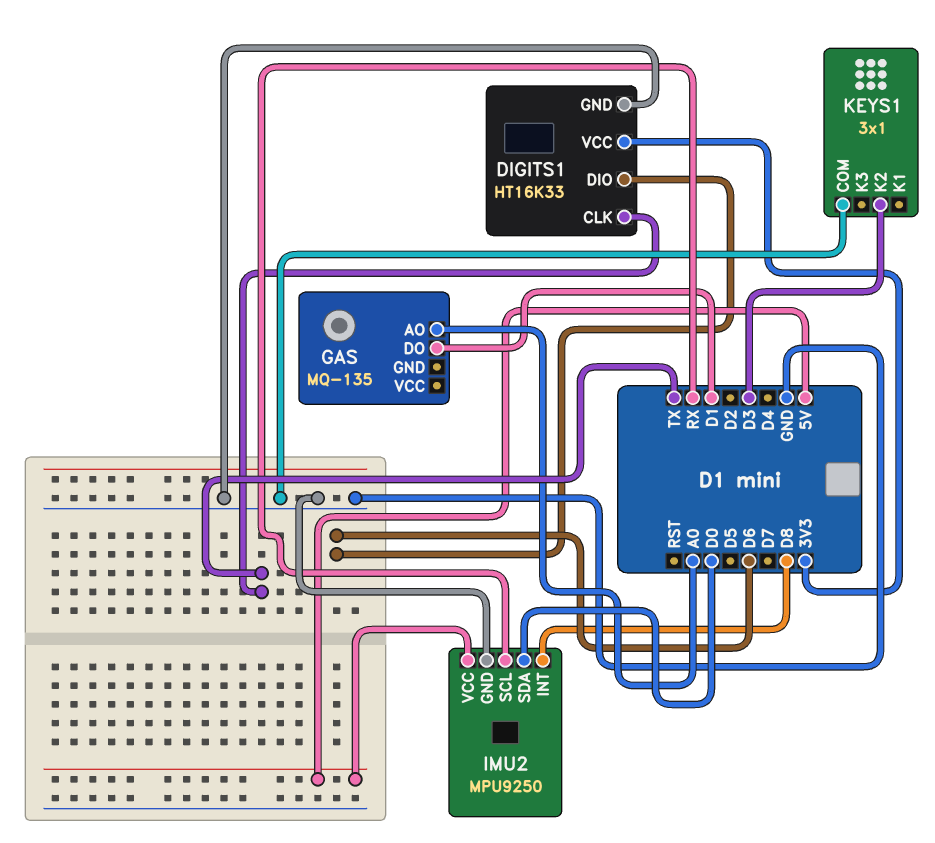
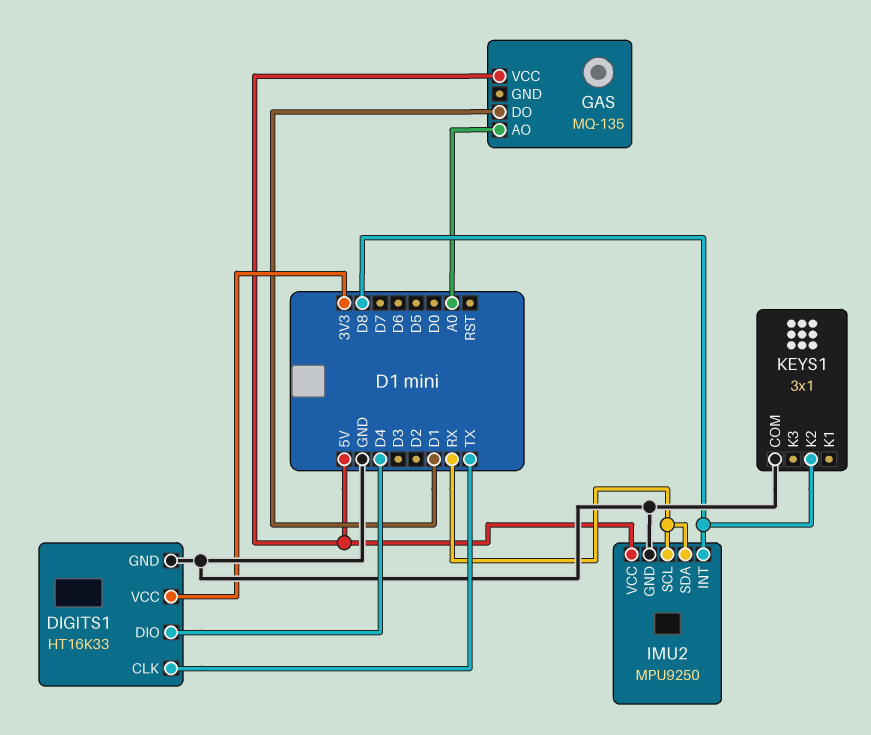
DIGITS1 pin DIO: D6 -> D4
GAS pin VCC: none -> 5V
IMU2 pin SDA: D0 -> RX
KEYS1 pin K2: D3 -> D8

